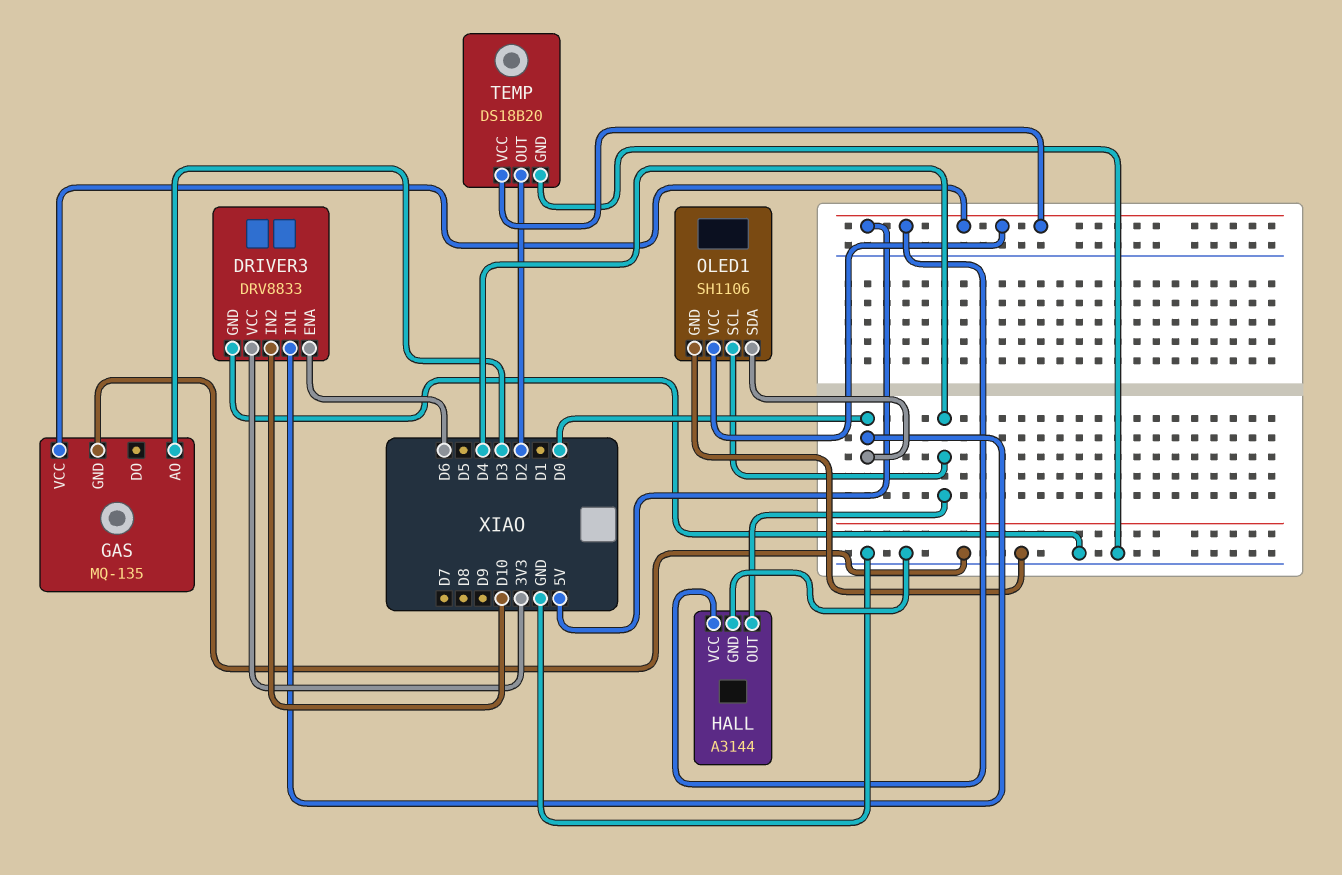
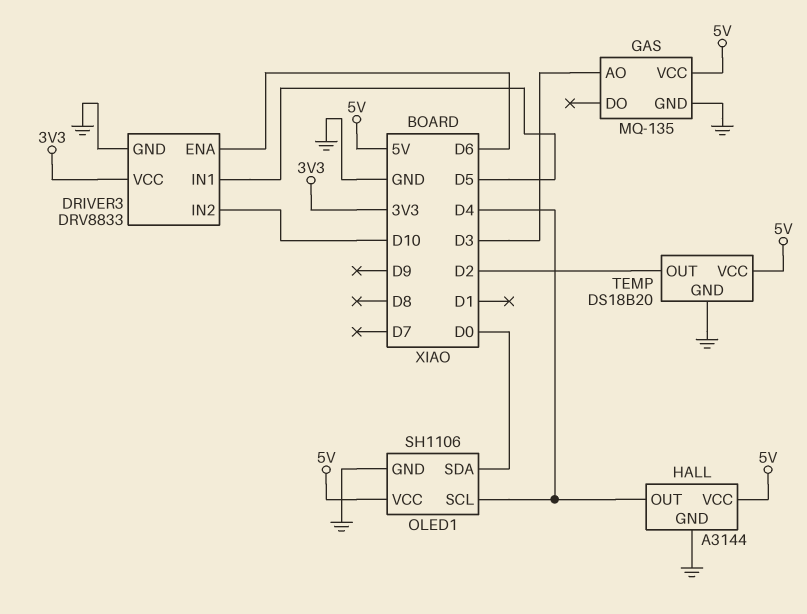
DRIVER3 pin IN1: D0 -> D5

